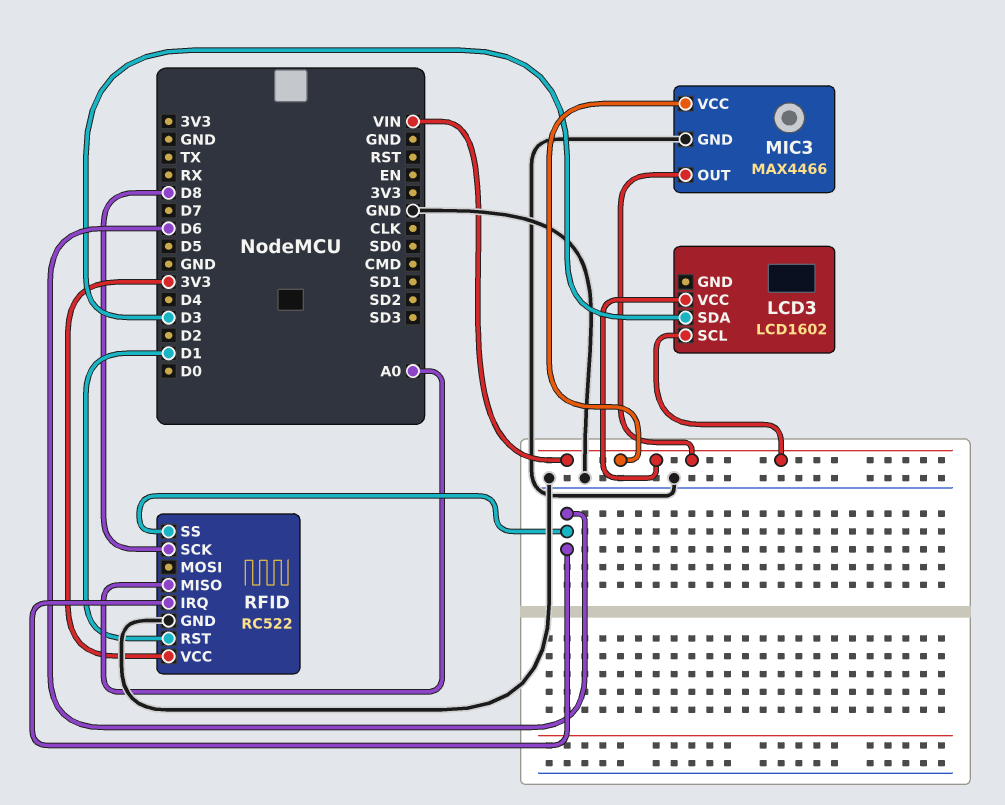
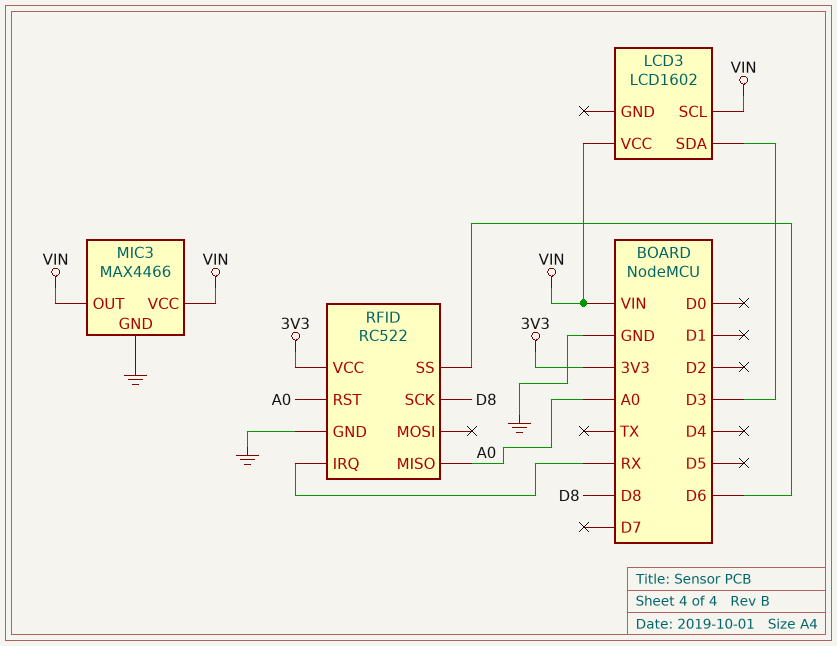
RFID pin IRQ: D6 -> RX
RFID pin RST: D1 -> A0

